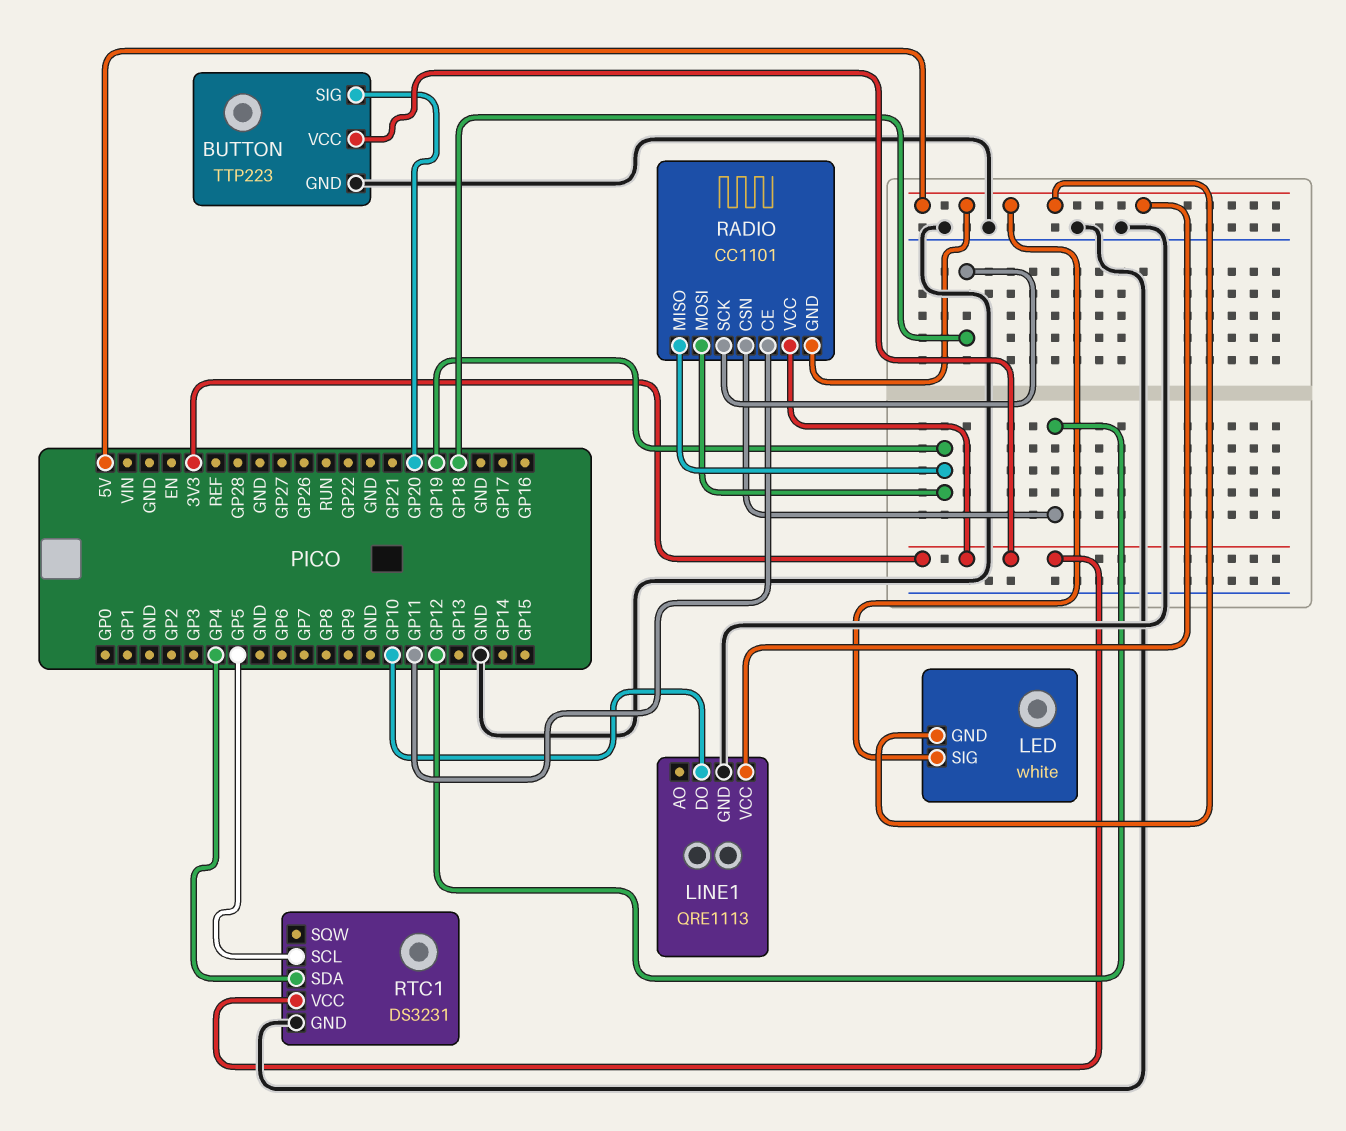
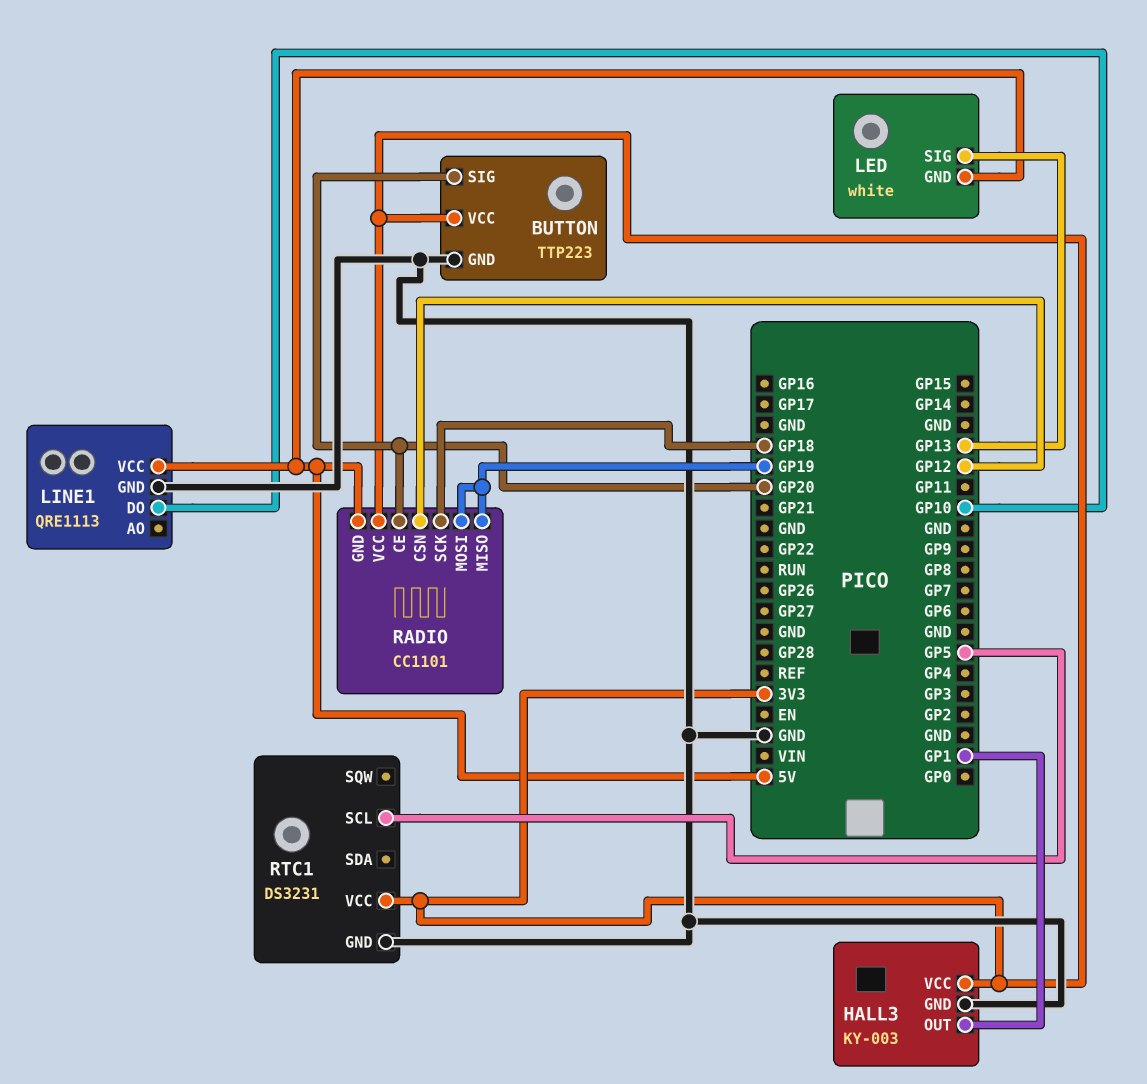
HALL3: none -> KY-003
HALL3 pin GND: none -> GND
HALL3 pin OUT: none -> GP1
HALL3 pin VCC: none -> 3V3
LED pin SIG: 5V -> GP13
RADIO pin CE: GP11 -> GP20
RTC1 pin SDA: GP4 -> none

